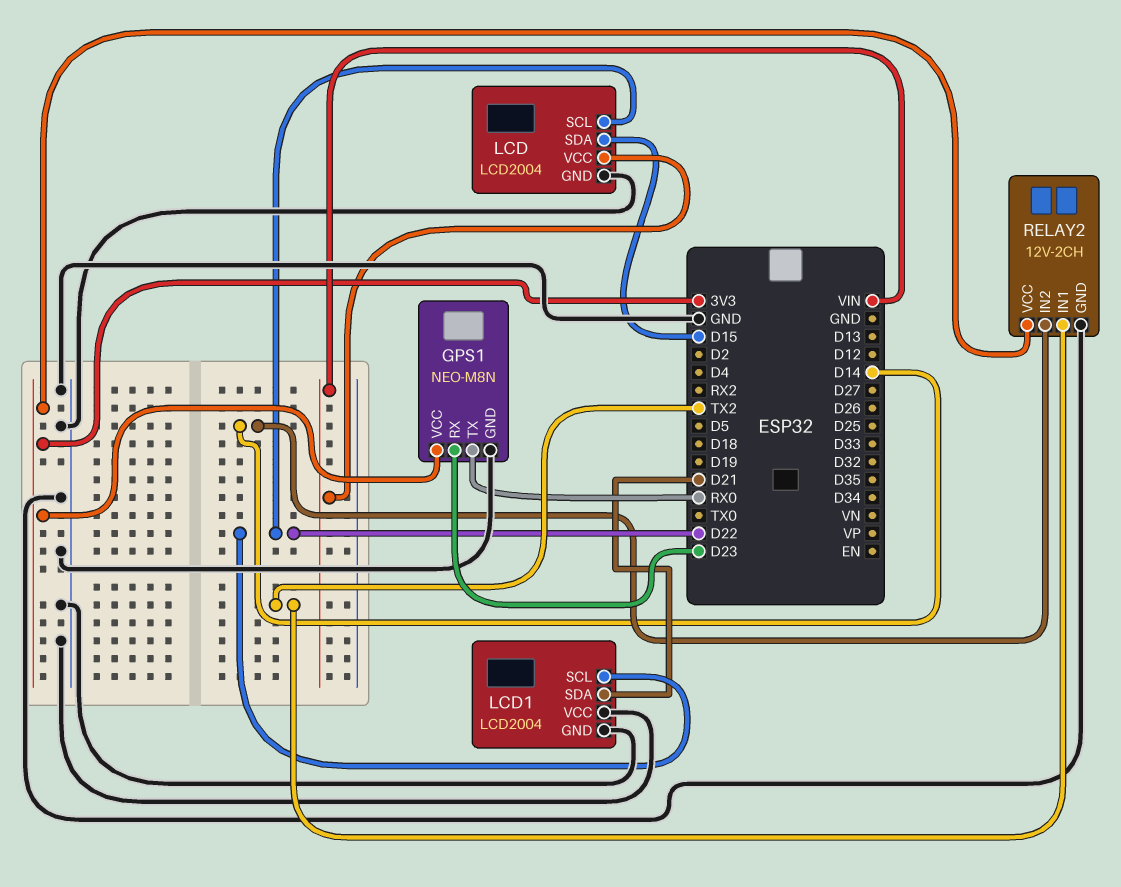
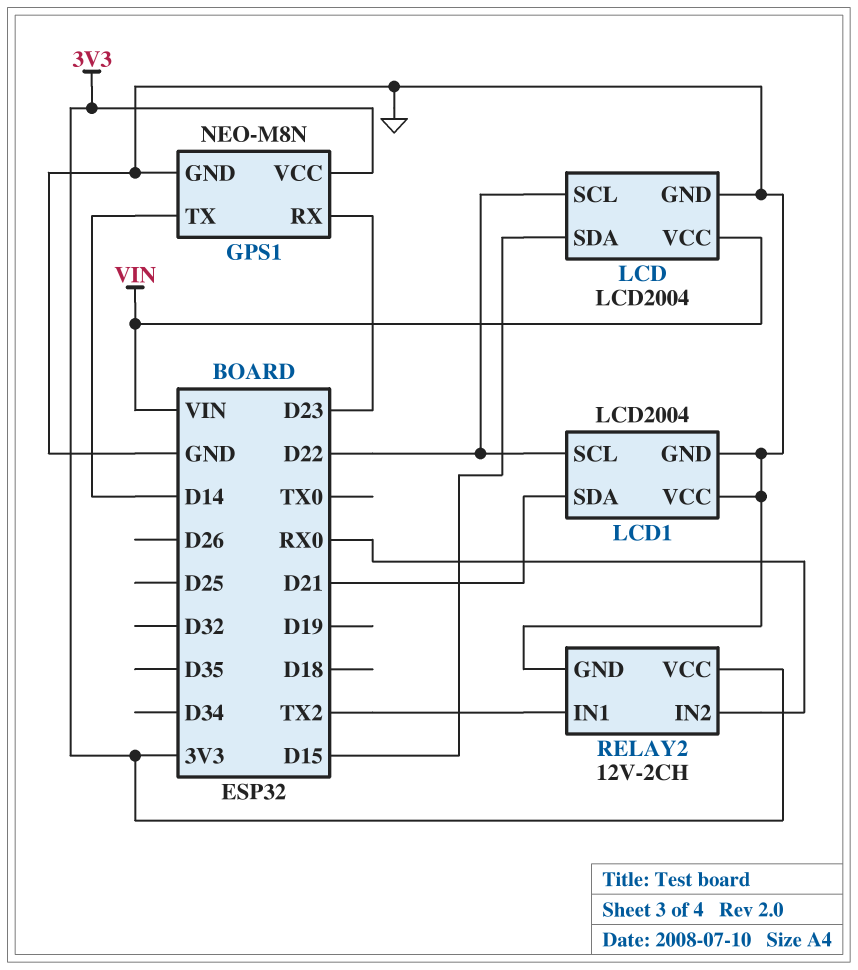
GPS1 pin TX: RX0 -> D14
RELAY2 pin IN2: D14 -> RX0

